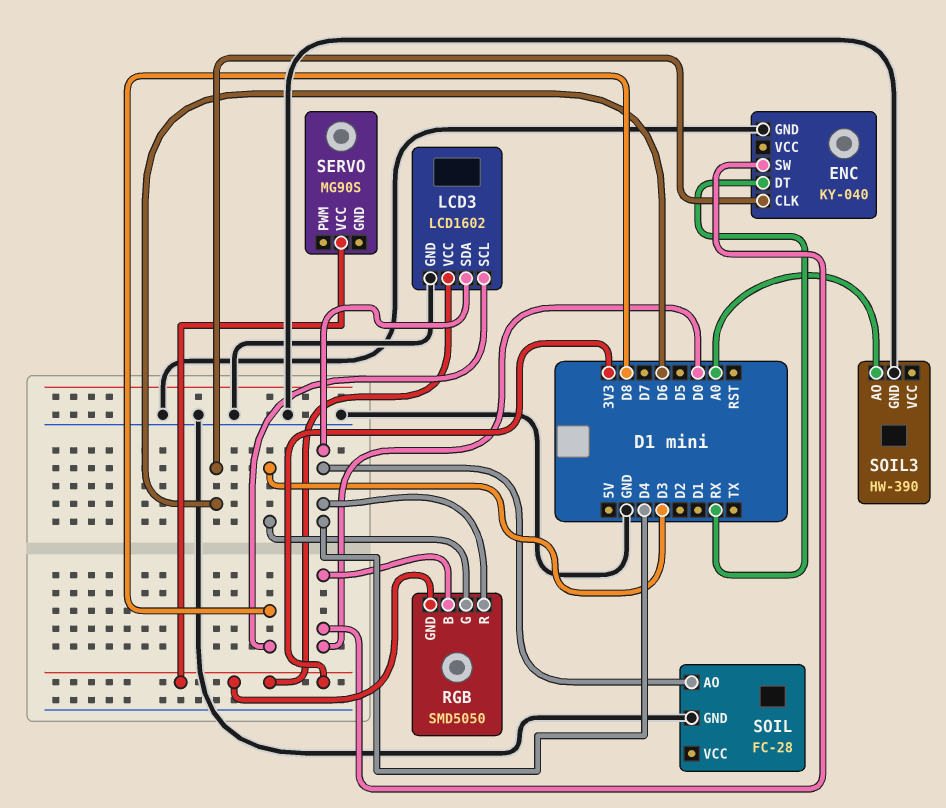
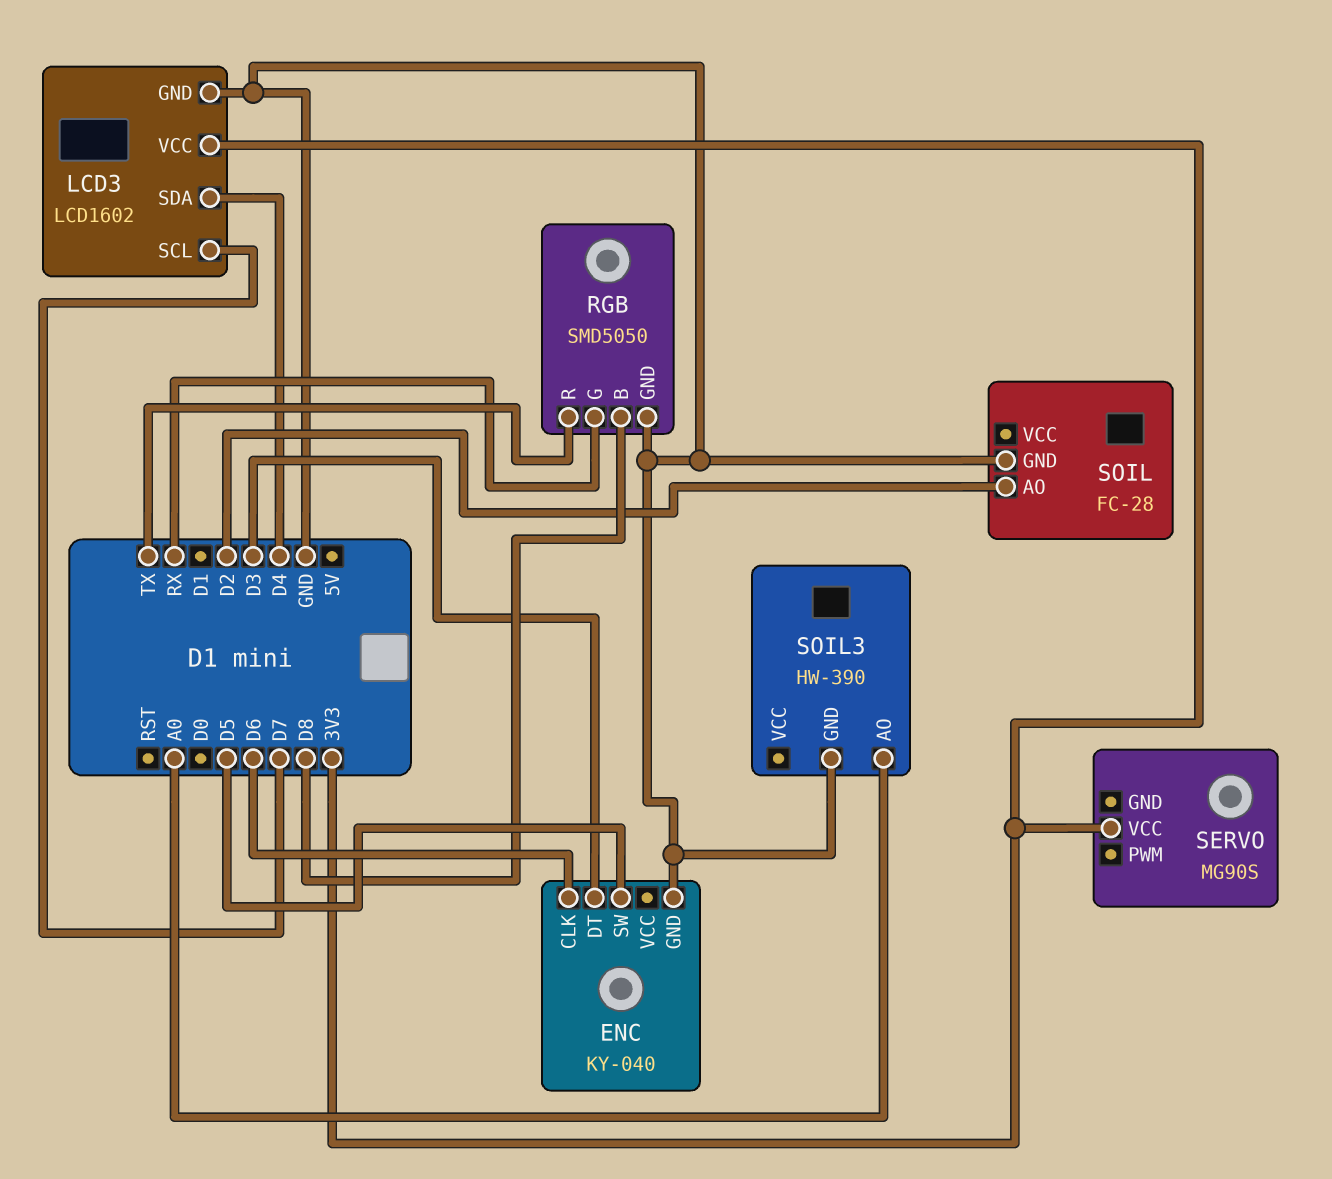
ENC pin DT: RX -> D3
ENC pin SW: D0 -> D5
LCD3 pin SCL: D8 -> D7
RGB pin B: D0 -> D8
RGB pin G: D3 -> RX
RGB pin GND: 3V3 -> GND
RGB pin R: D4 -> TX
SOIL pin AO: D4 -> D2

